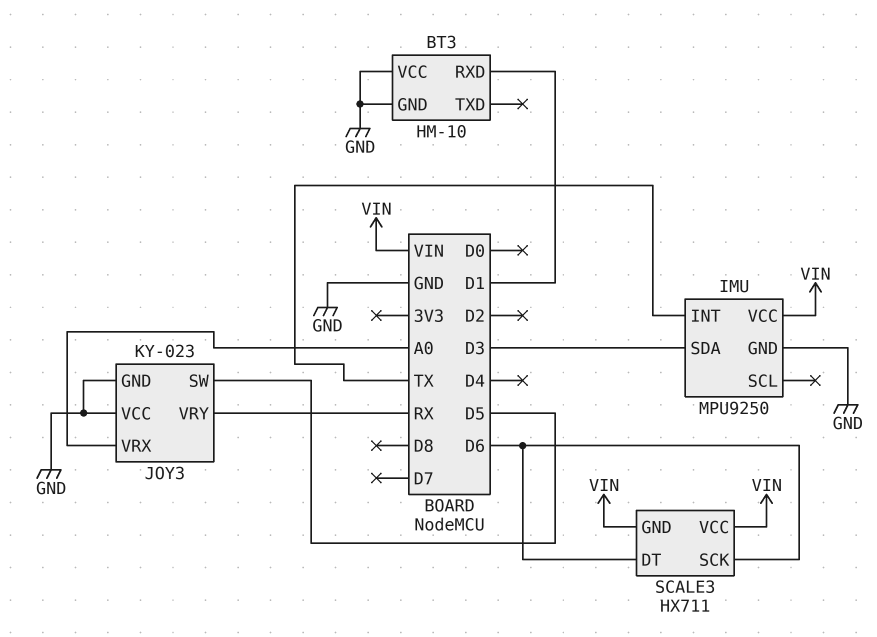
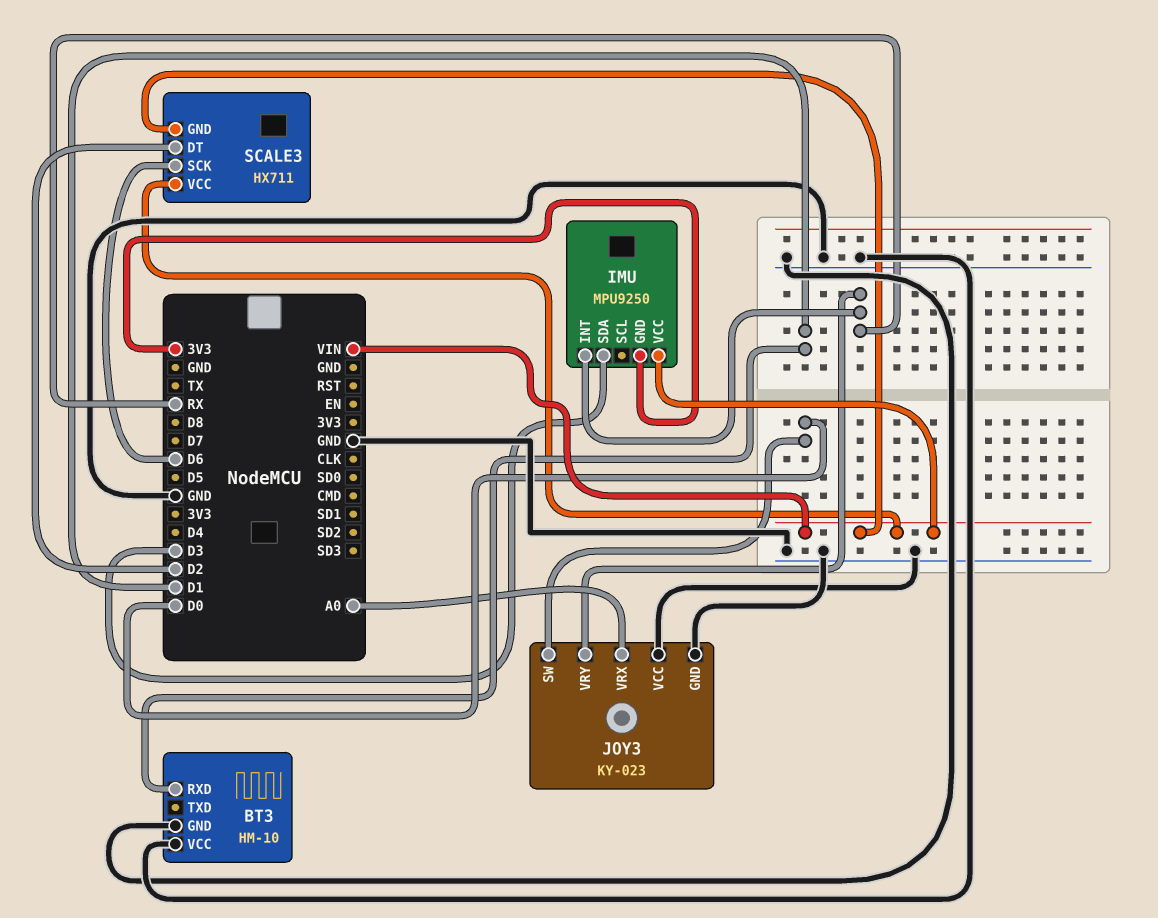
IMU pin GND: GND -> 3V3
IMU pin INT: TX -> RX
JOY3 pin SW: D5 -> D0
SCALE3 pin DT: D6 -> D2

